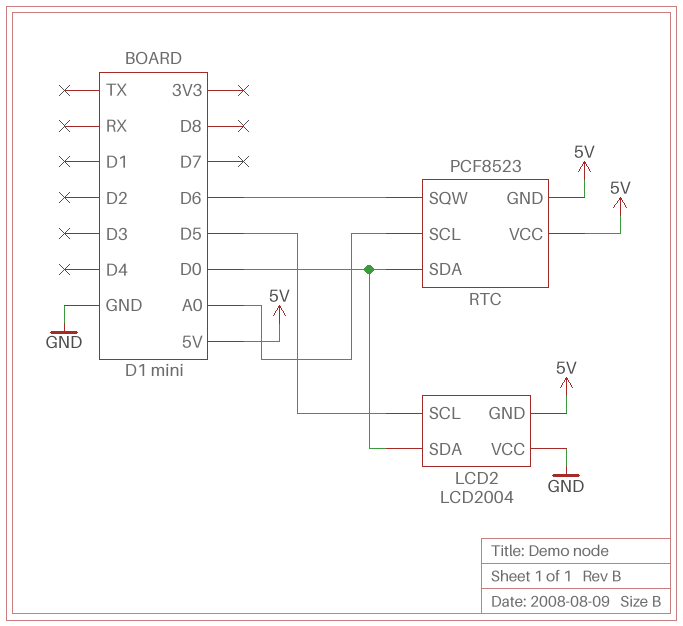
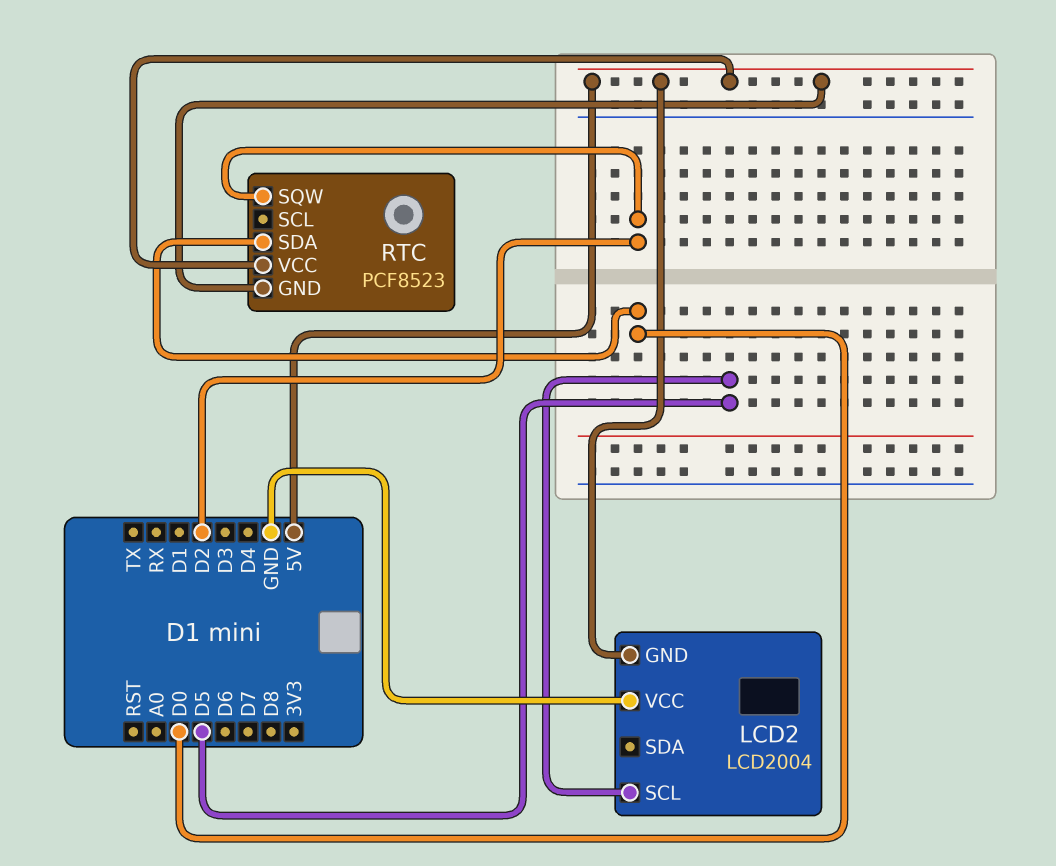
LCD2 pin SDA: D0 -> none
RTC pin SCL: A0 -> none
RTC pin SQW: D6 -> D2

